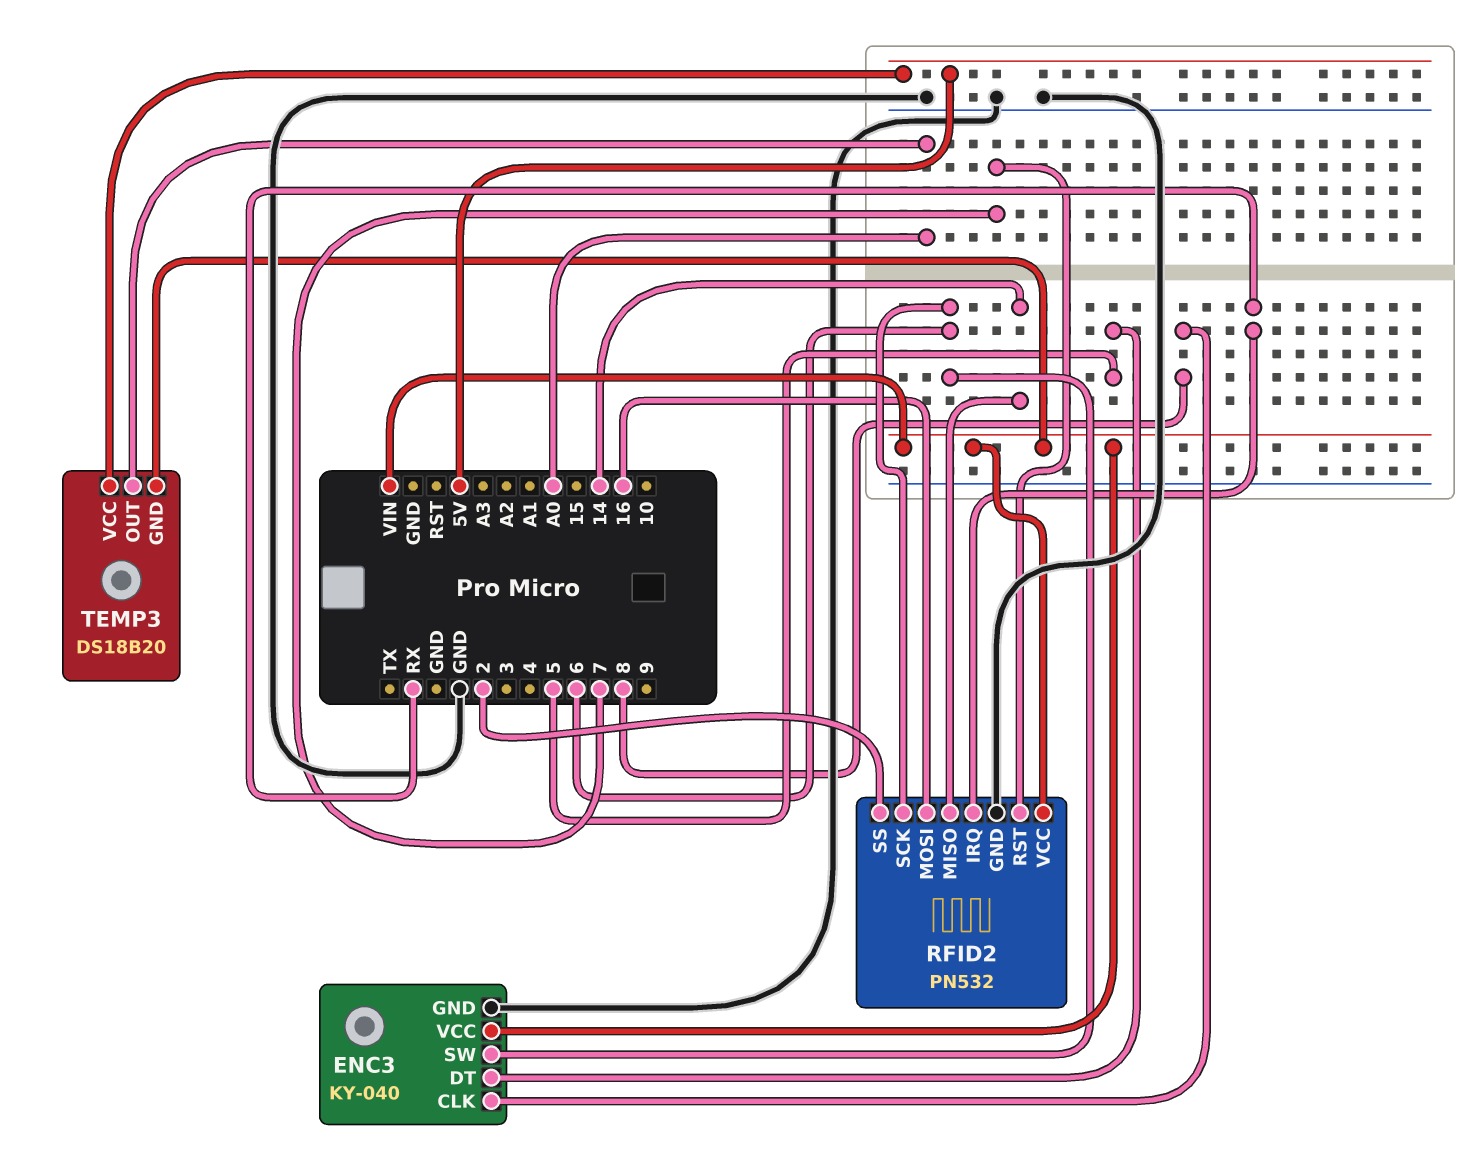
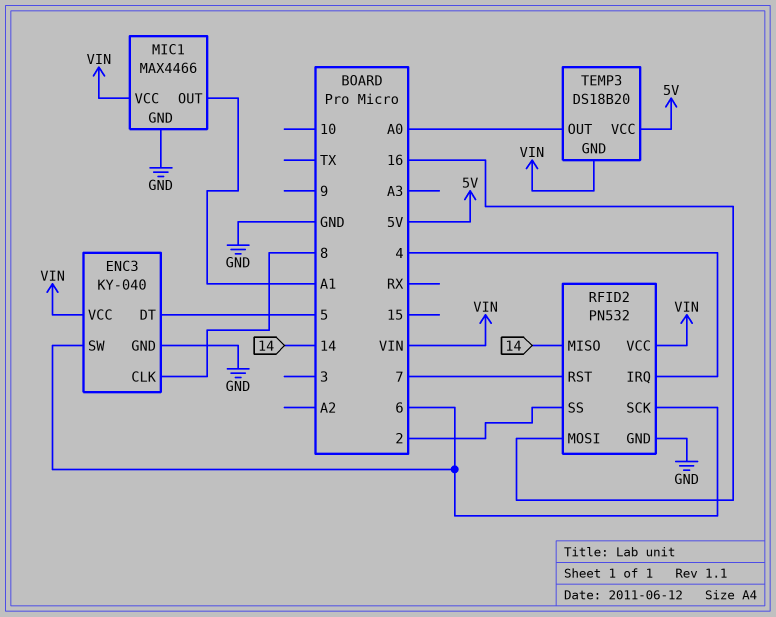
MIC1: none -> MAX4466
MIC1 pin GND: none -> GND
MIC1 pin OUT: none -> A1
MIC1 pin VCC: none -> VIN
RFID2 pin IRQ: RX -> 4

